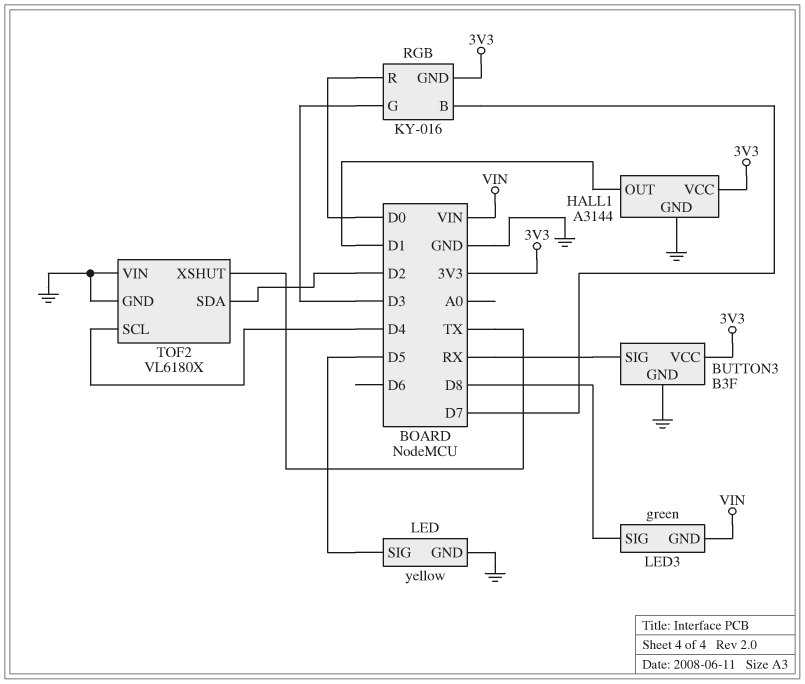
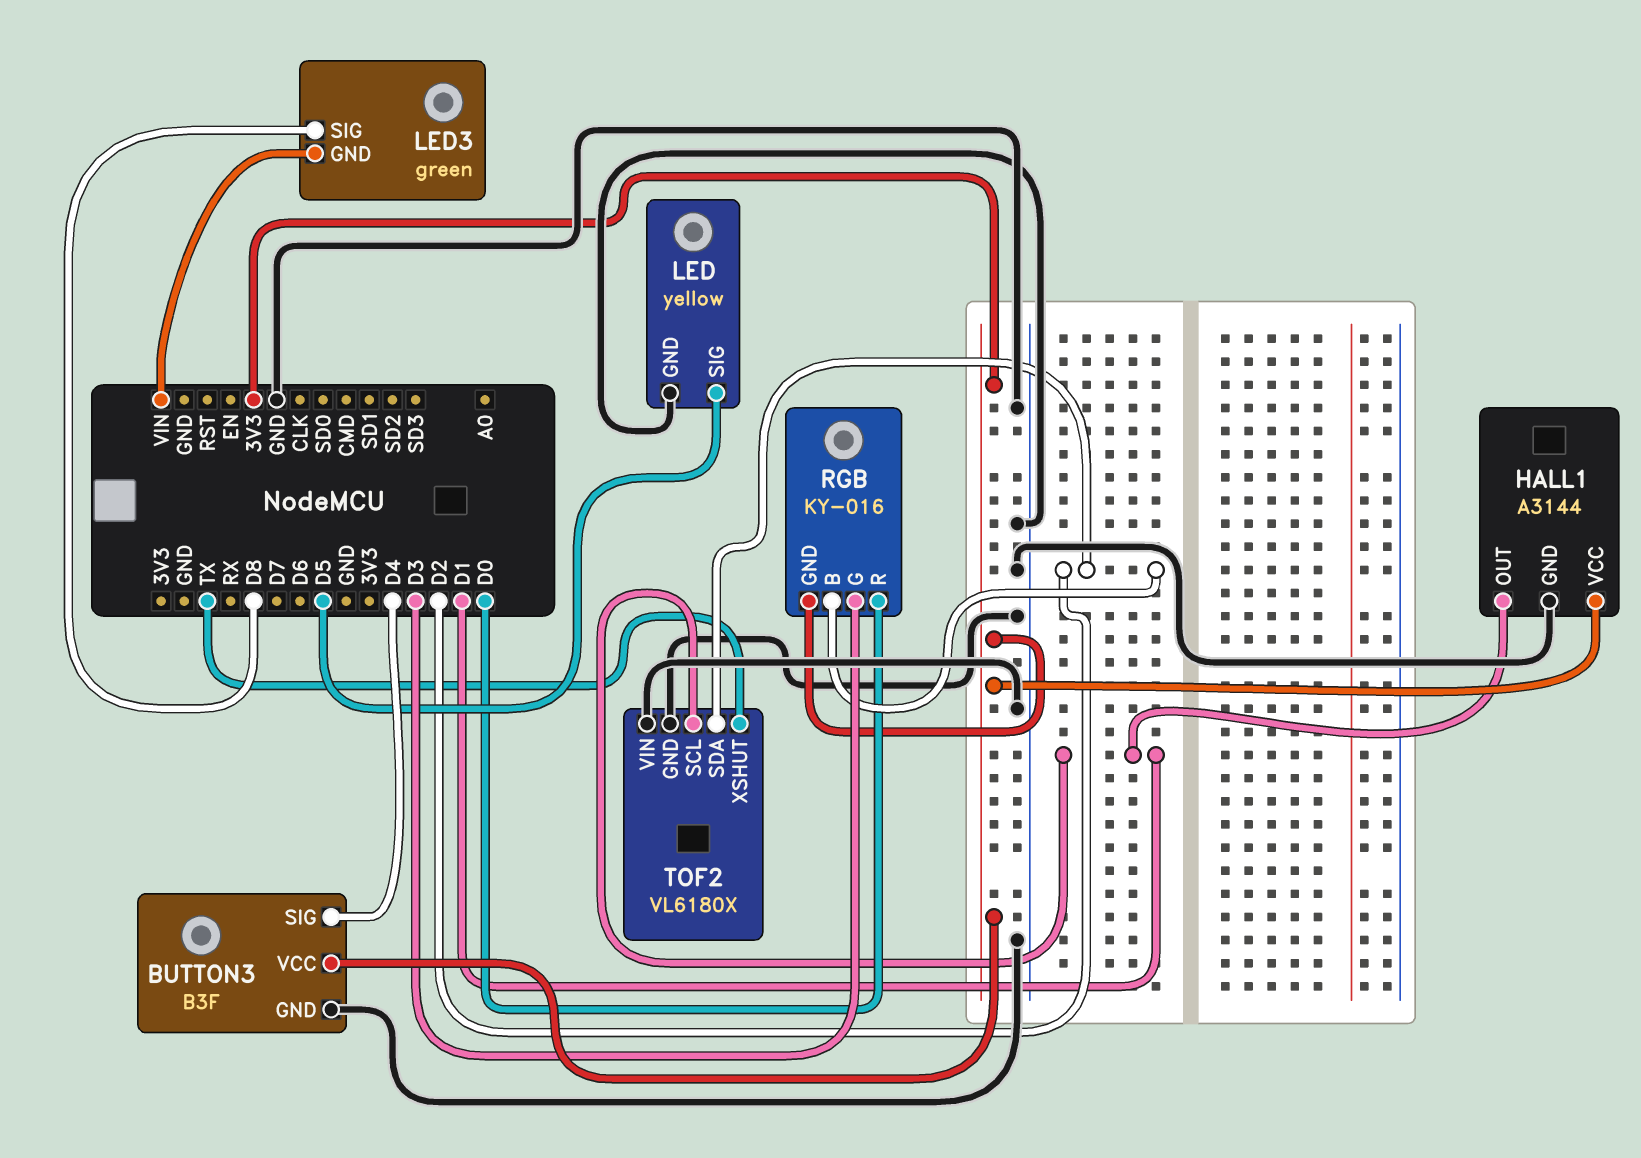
BUTTON3 pin SIG: RX -> D4
RGB pin B: D7 -> D2
TOF2 pin SCL: D4 -> D1

